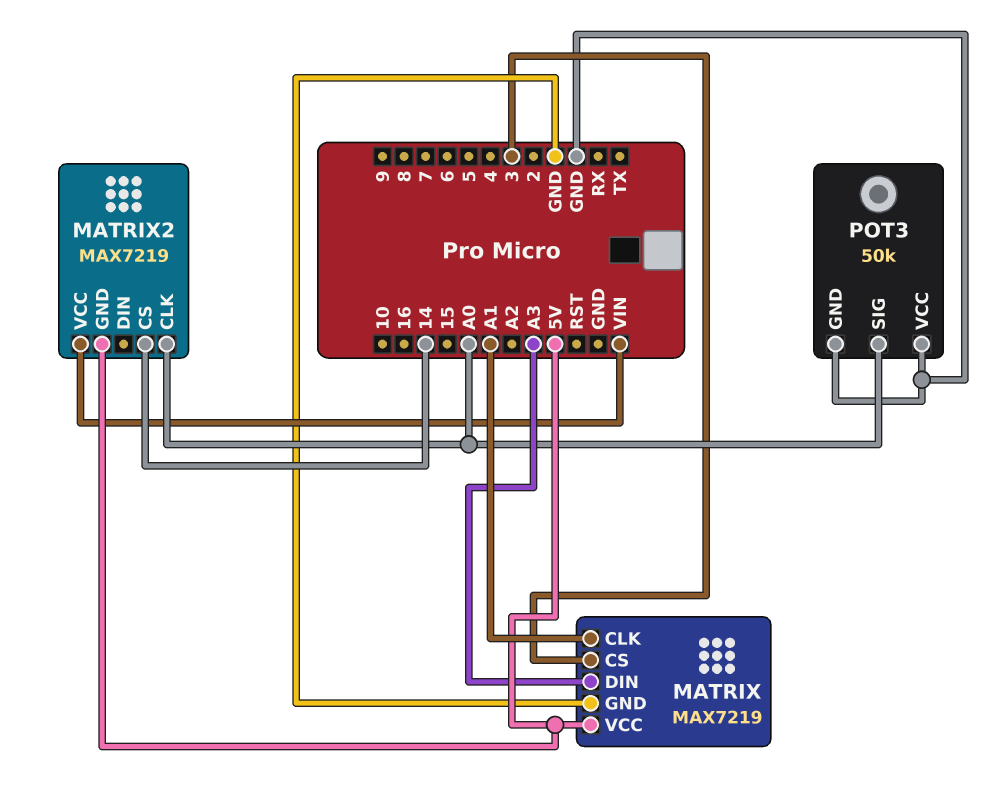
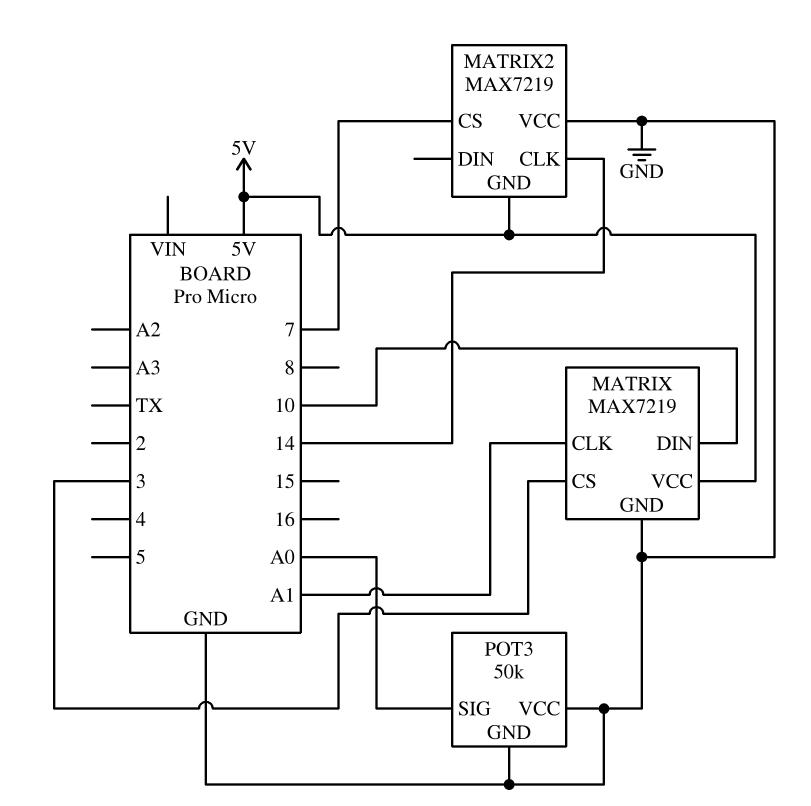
MATRIX pin DIN: A3 -> 10
MATRIX2 pin CLK: A0 -> 14
MATRIX2 pin CS: 14 -> 7
MATRIX2 pin VCC: VIN -> GND

